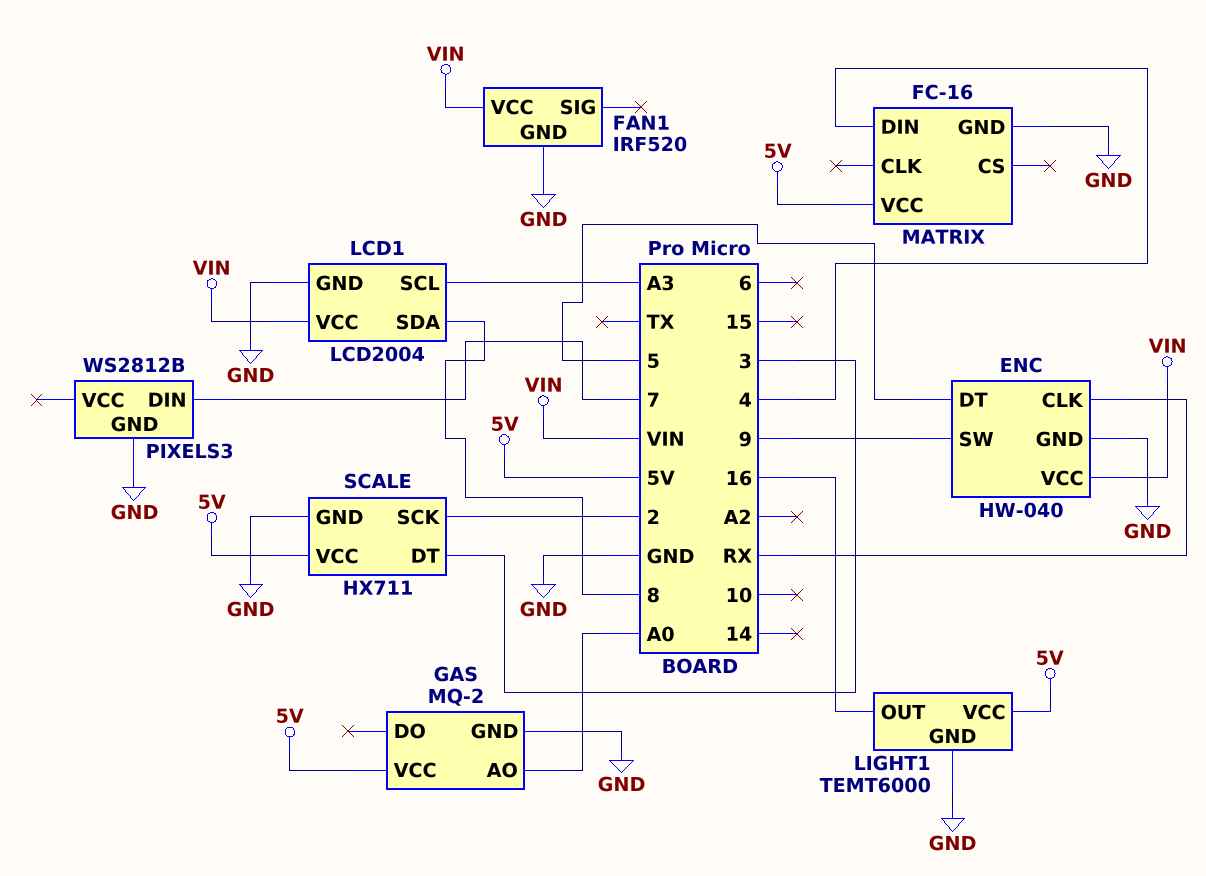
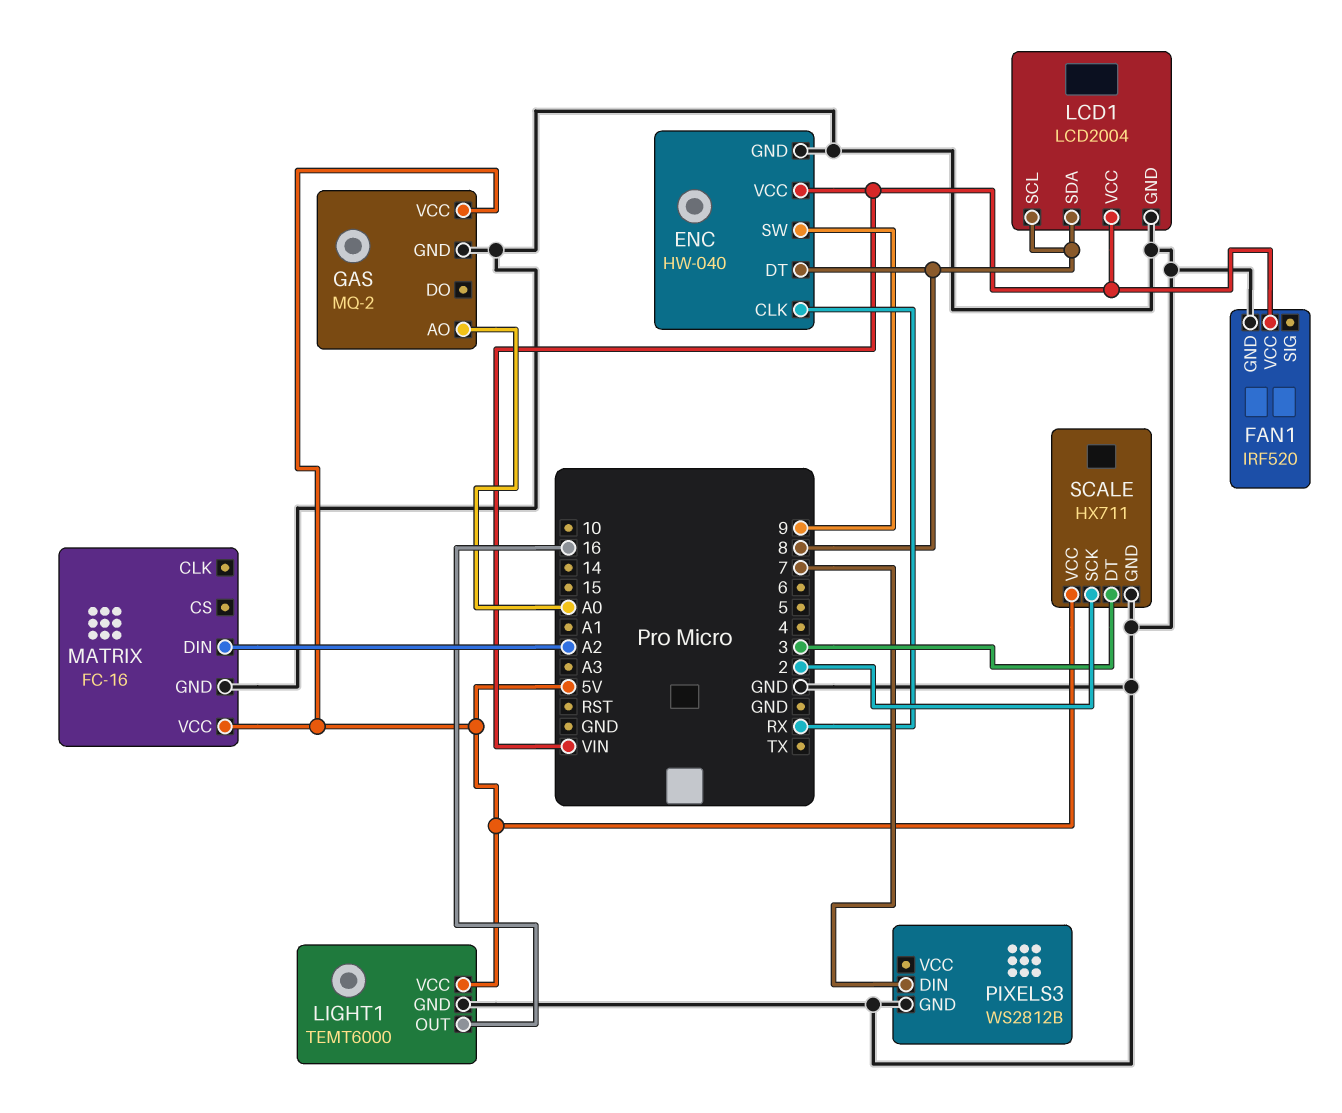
ENC pin DT: 5 -> 8
LCD1 pin SCL: A3 -> 8
MATRIX pin DIN: 4 -> A2

